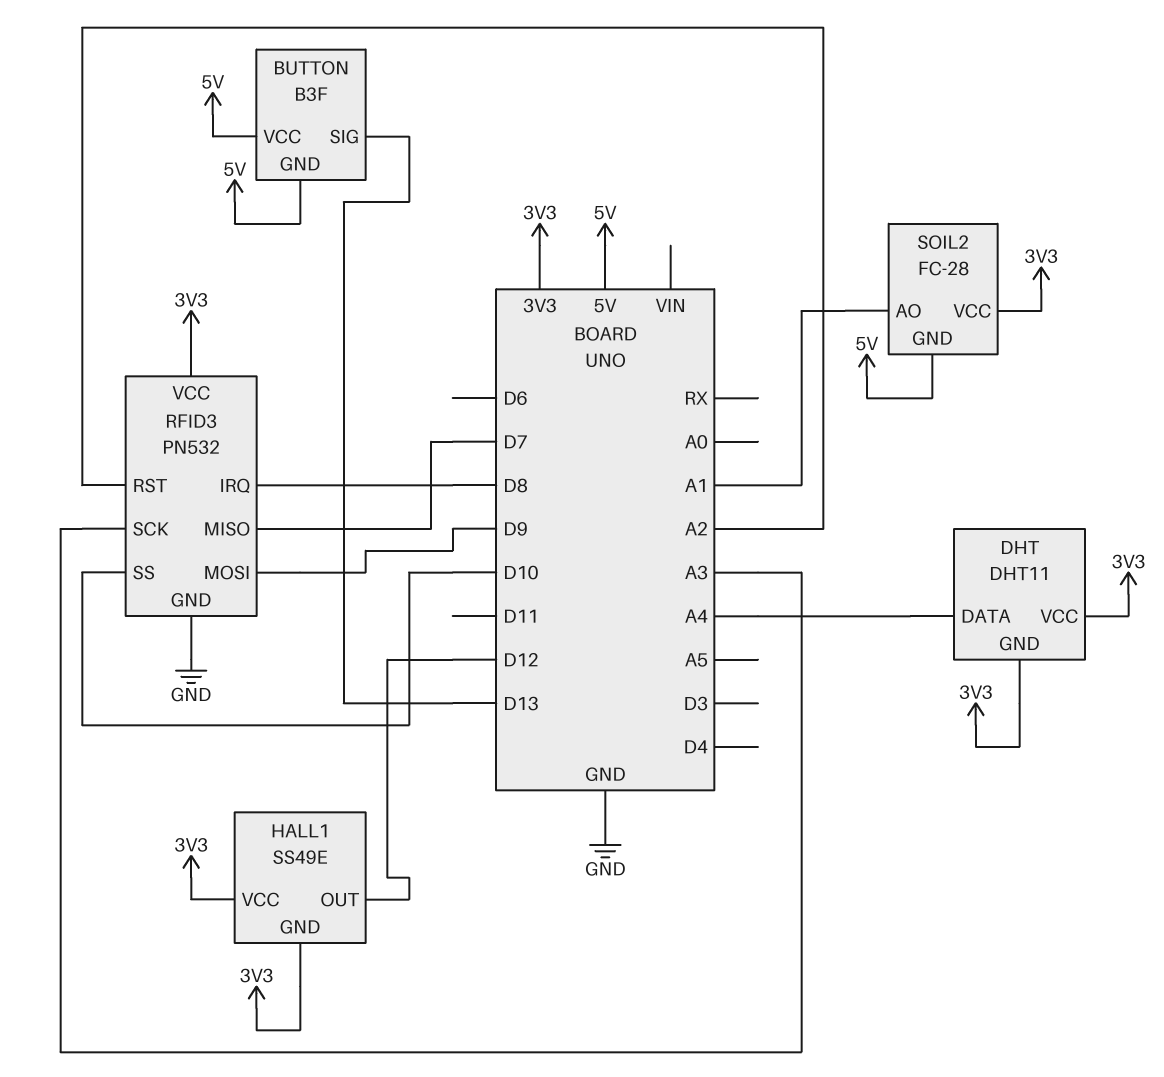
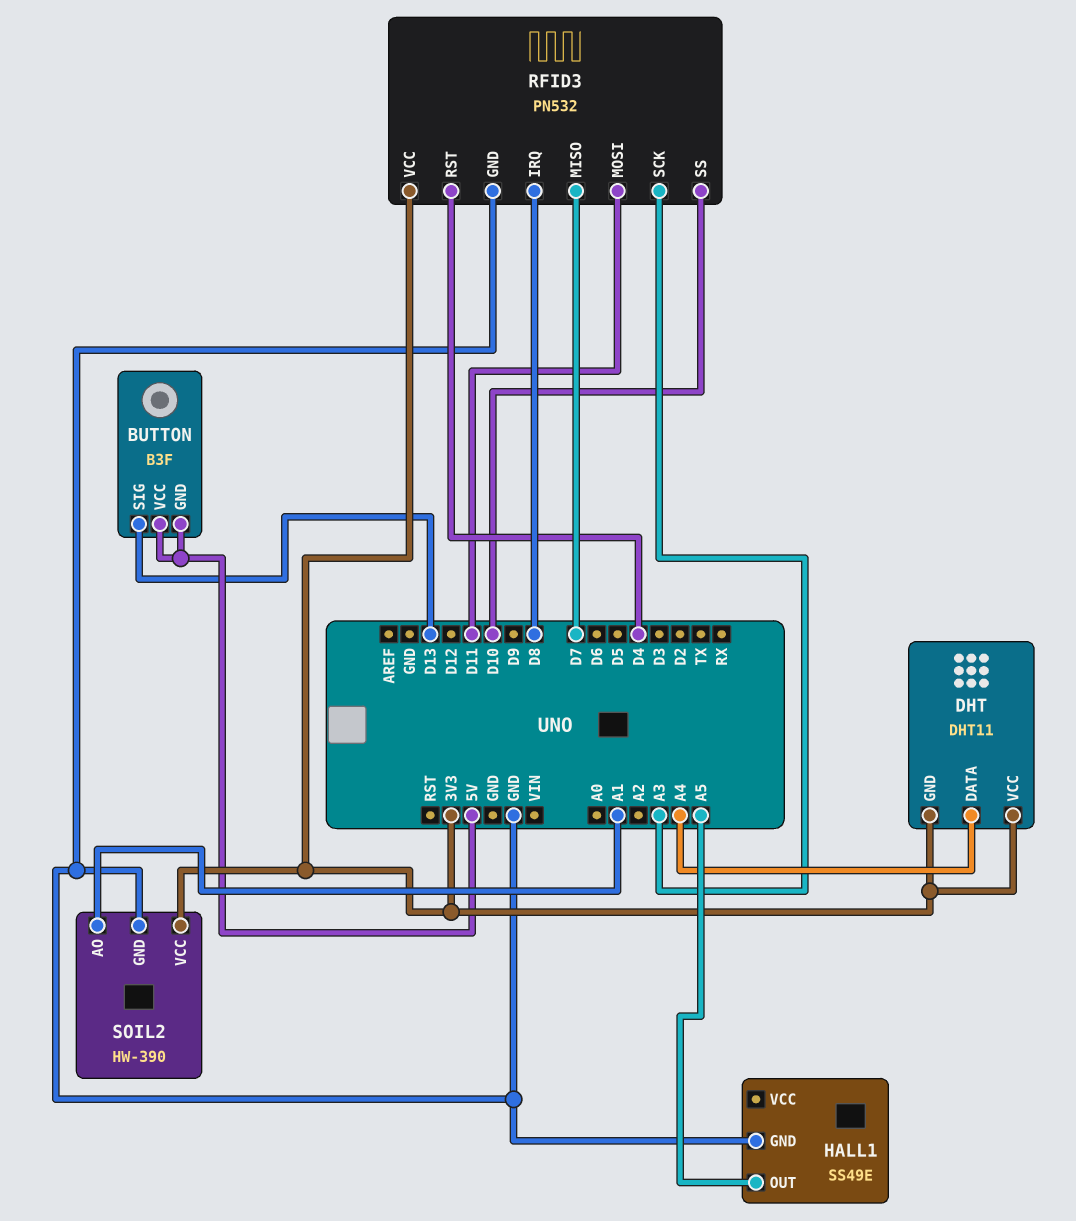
HALL1 pin GND: 3V3 -> GND
HALL1 pin OUT: D12 -> A5
HALL1 pin VCC: 3V3 -> none
RFID3 pin MOSI: D9 -> D11
RFID3 pin RST: A2 -> D4
SOIL2: FC-28 -> HW-390
SOIL2 pin GND: 5V -> GND

